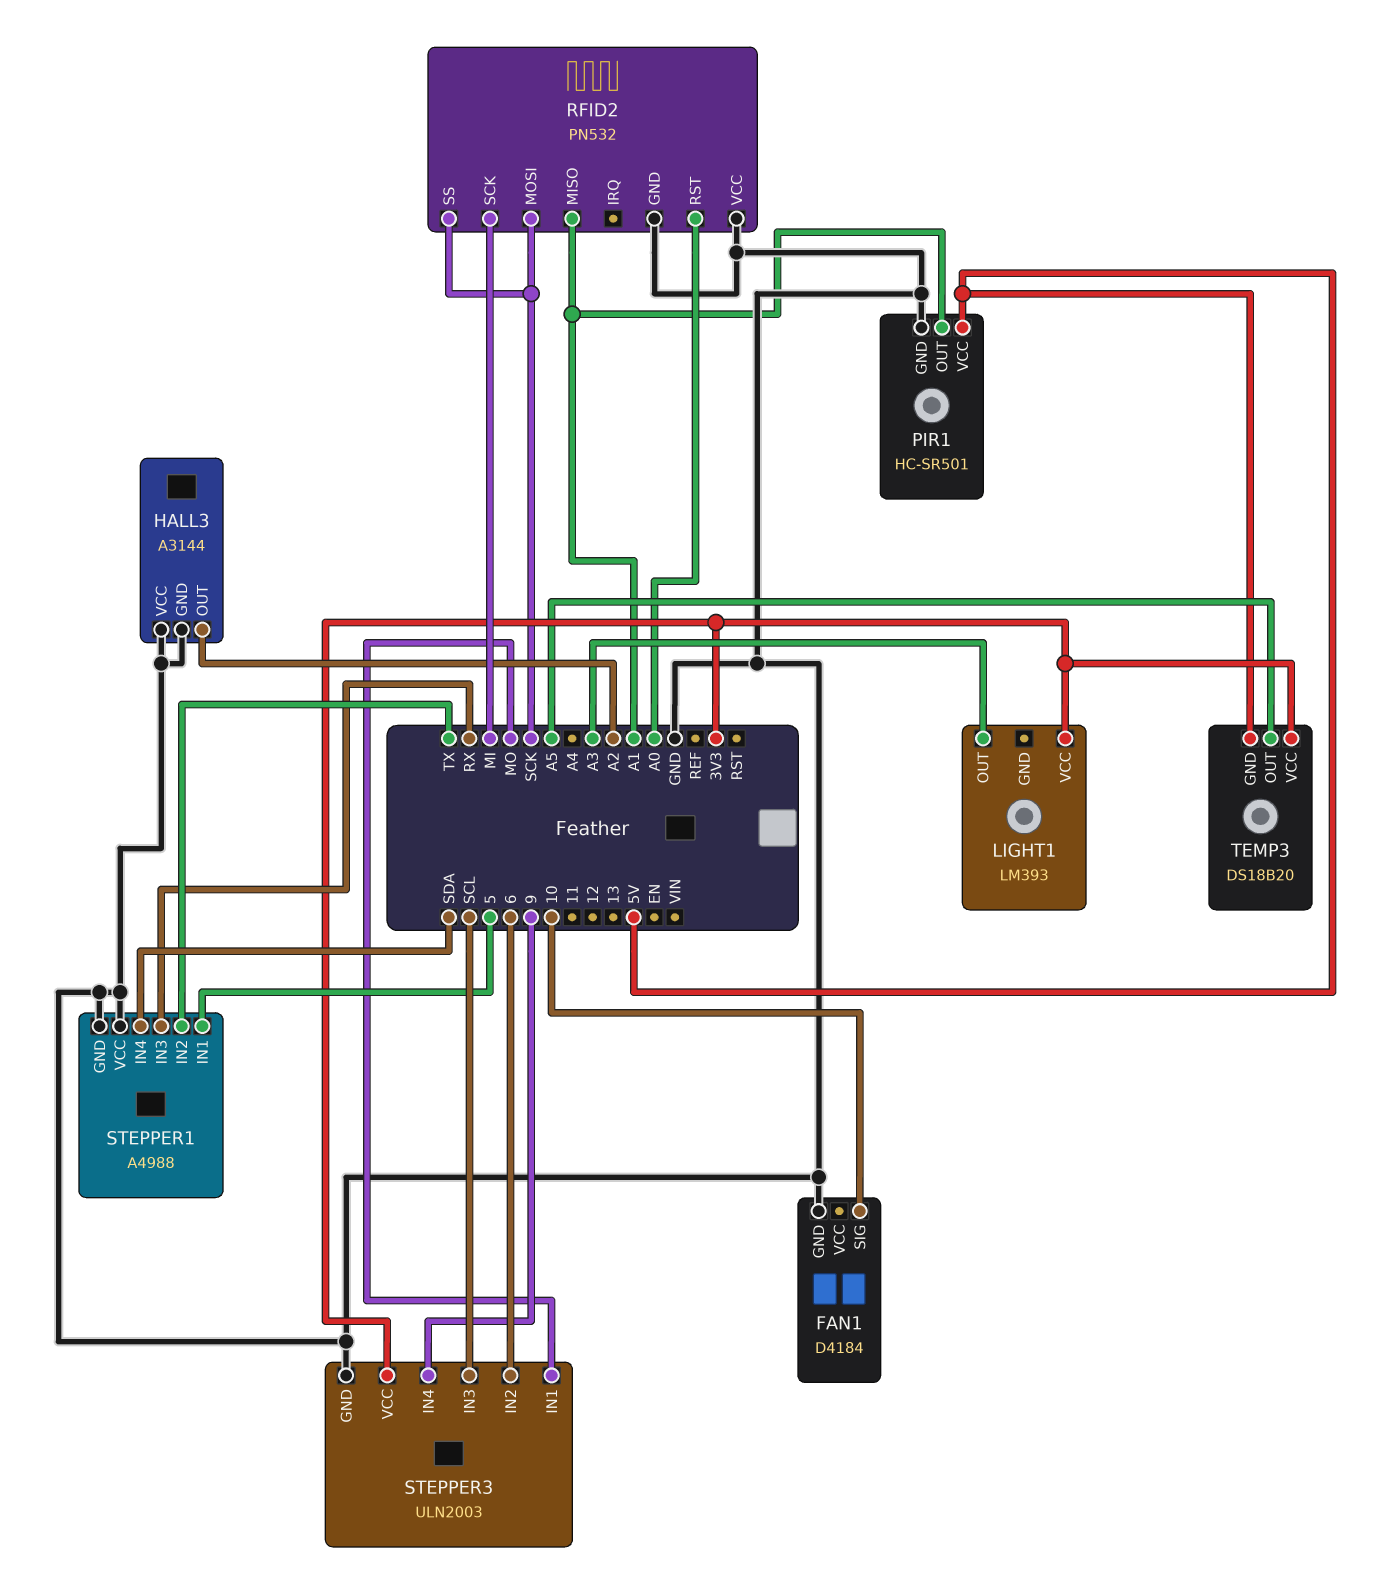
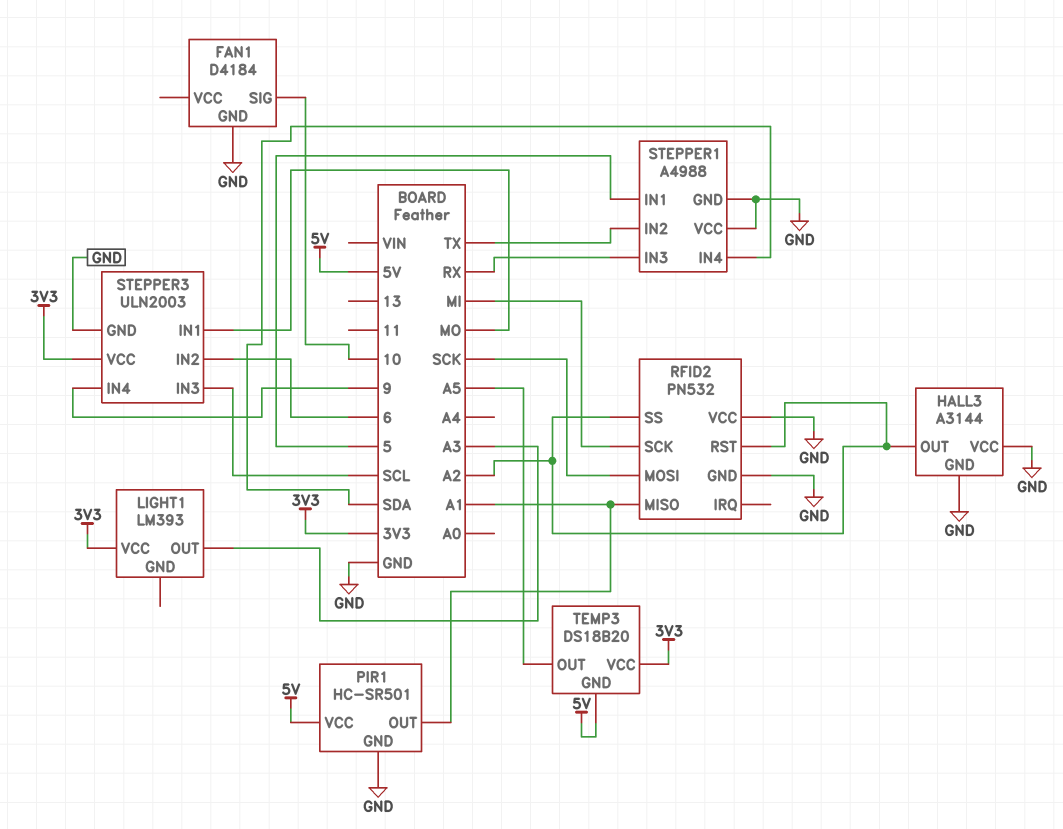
RFID2 pin RST: A0 -> A2
RFID2 pin SS: SCK -> A2

